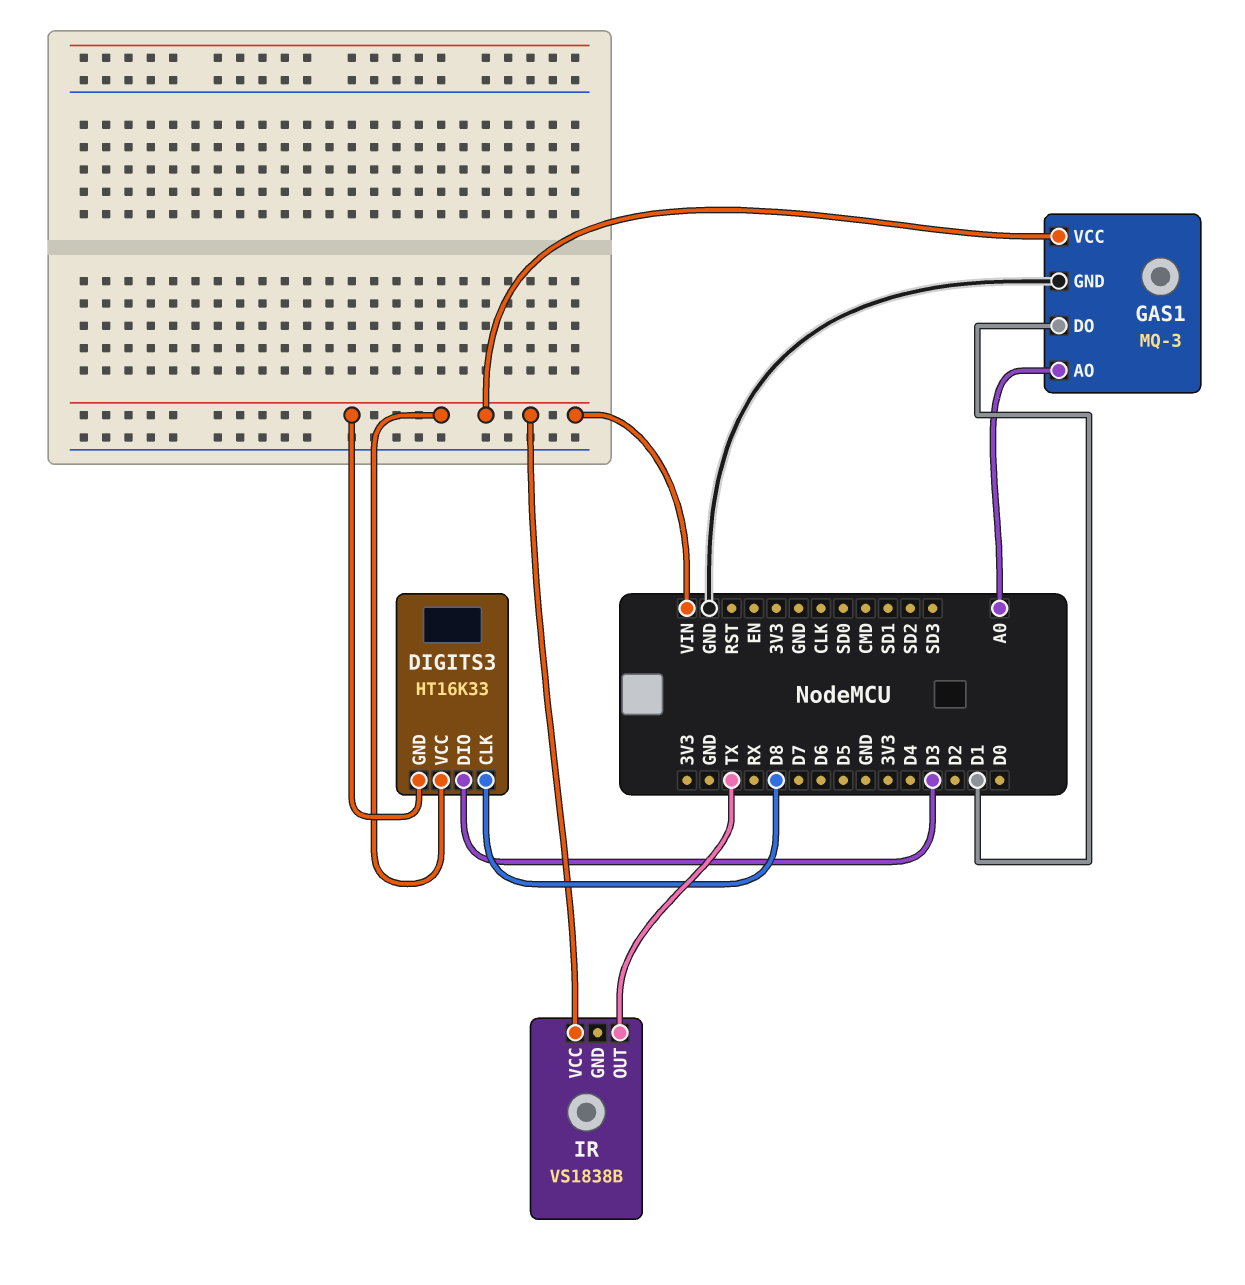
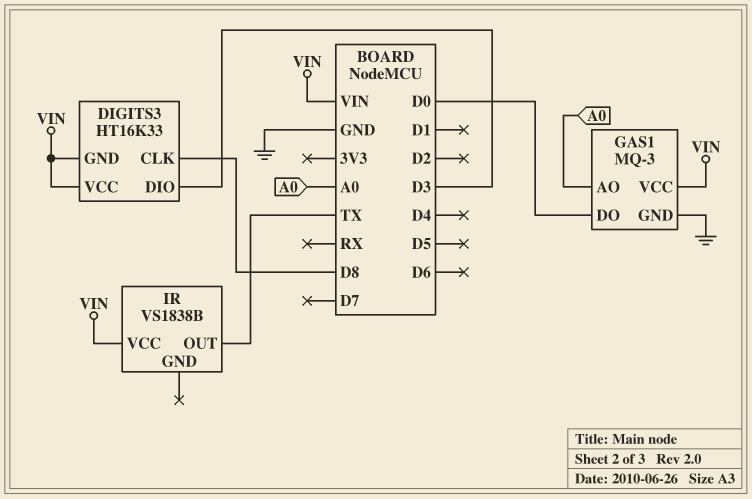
GAS1 pin DO: D1 -> D0

